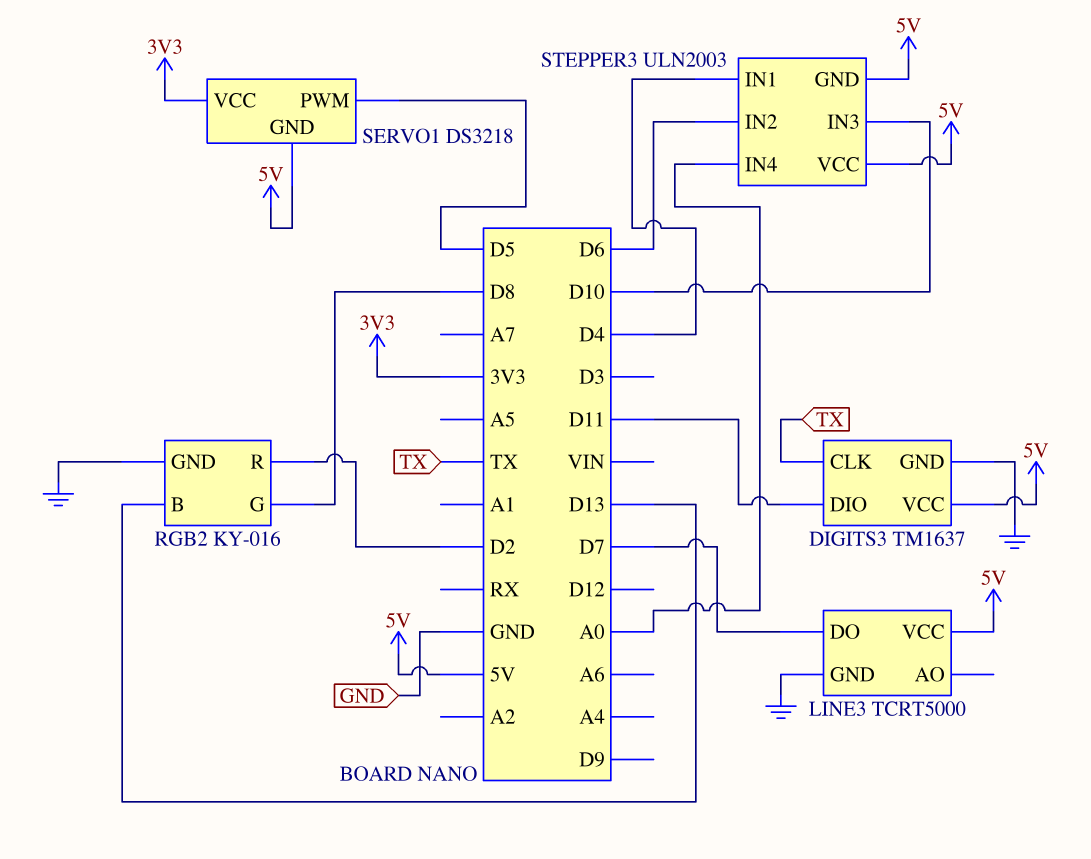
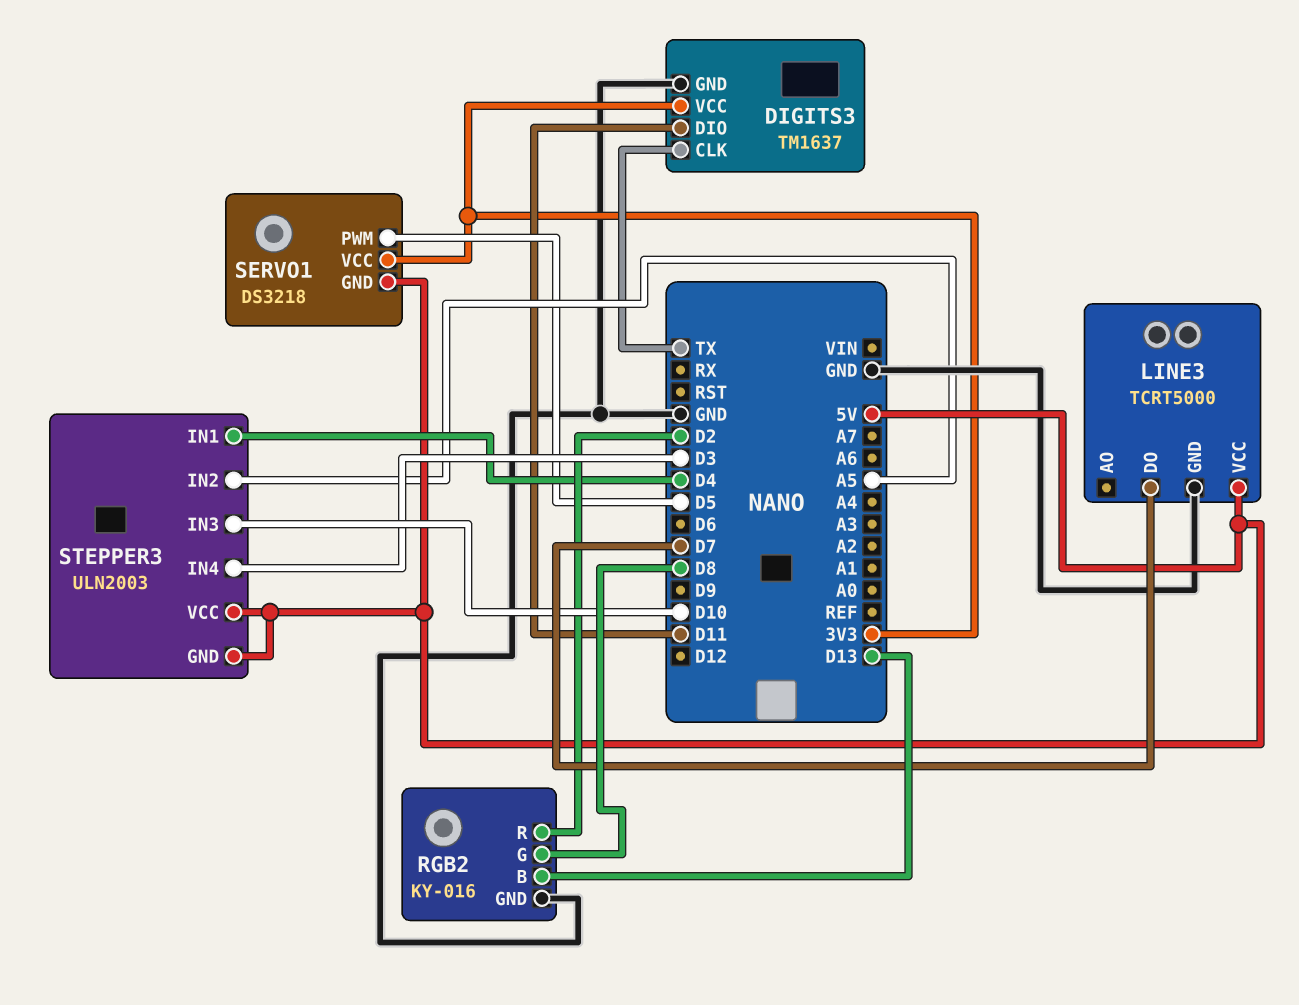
DIGITS3 pin VCC: 5V -> 3V3
STEPPER3 pin IN2: D6 -> A5
STEPPER3 pin IN4: A0 -> D3

